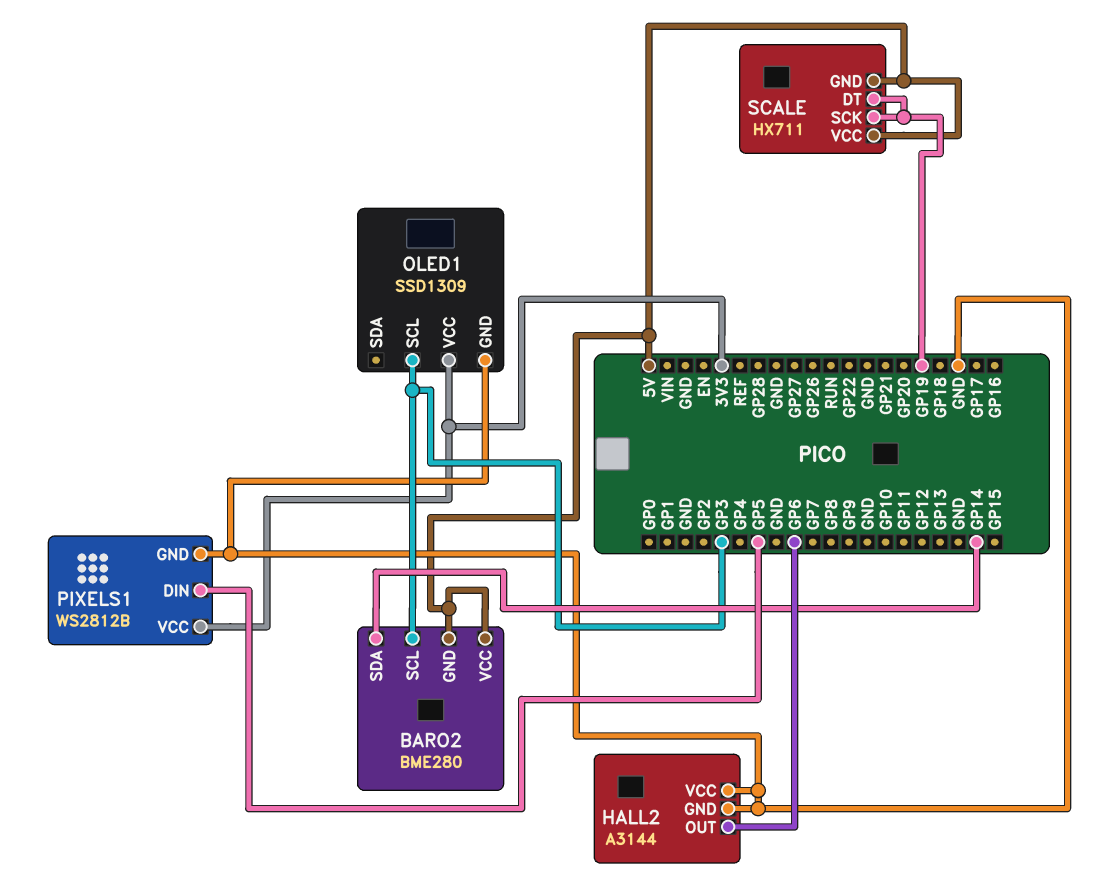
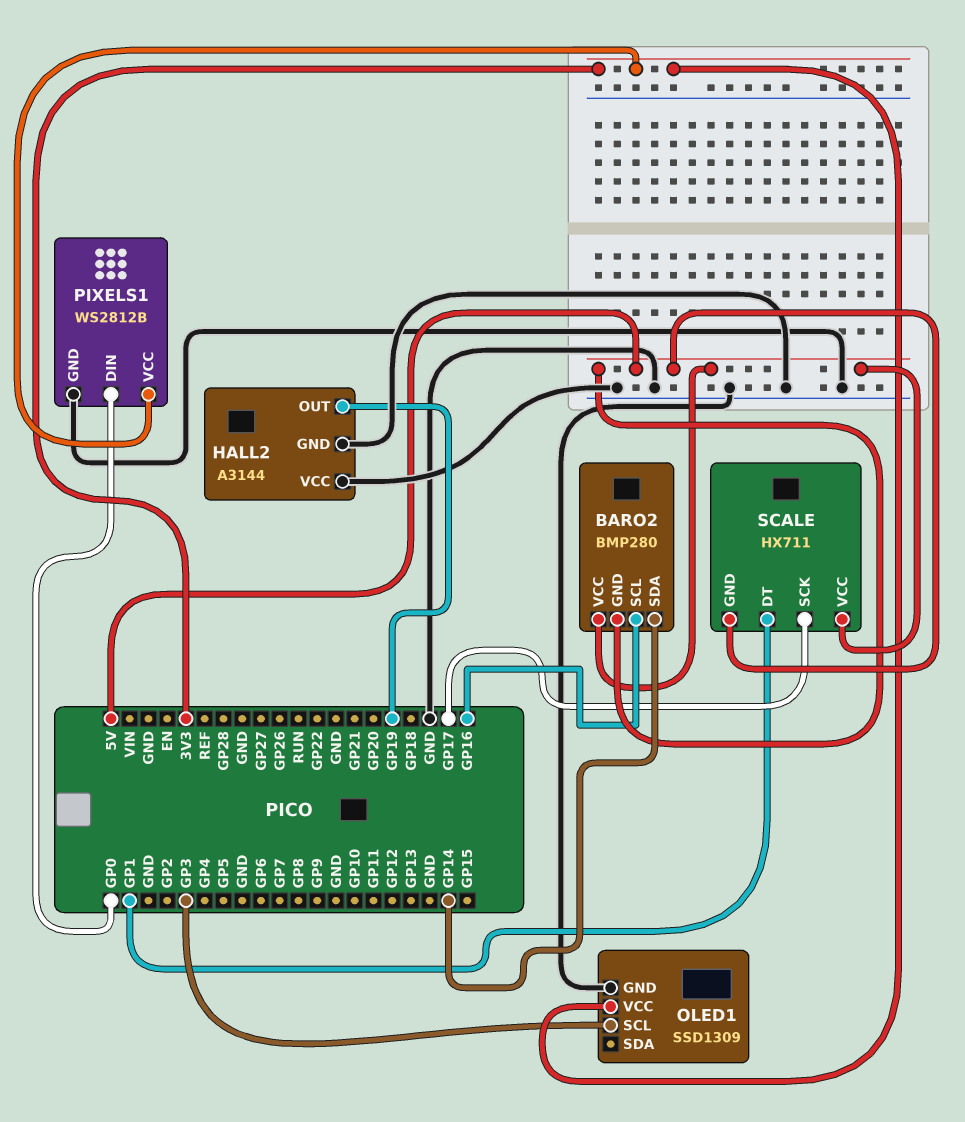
BARO2: BME280 -> BMP280
BARO2 pin SCL: GP3 -> GP16
HALL2 pin OUT: GP6 -> GP19
PIXELS1 pin DIN: GP5 -> GP0
SCALE pin DT: GP19 -> GP1
SCALE pin SCK: GP19 -> GP17

